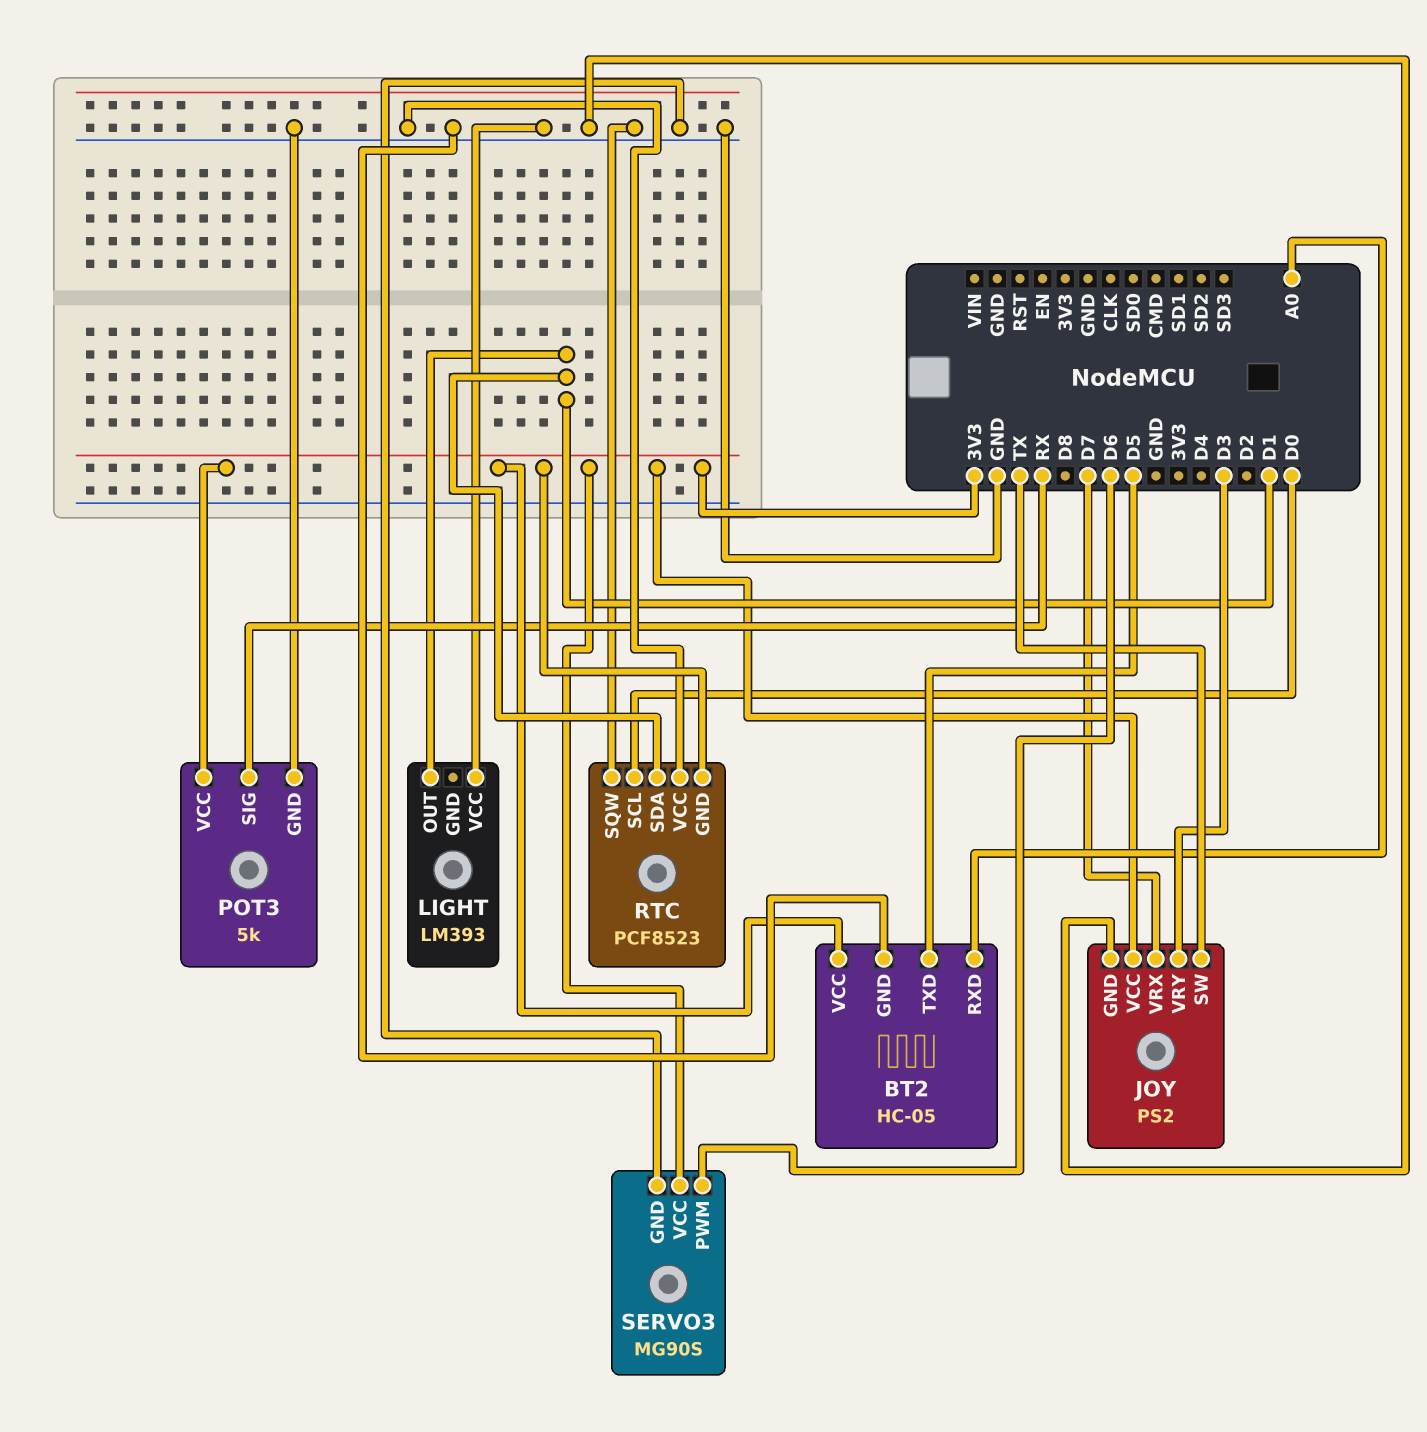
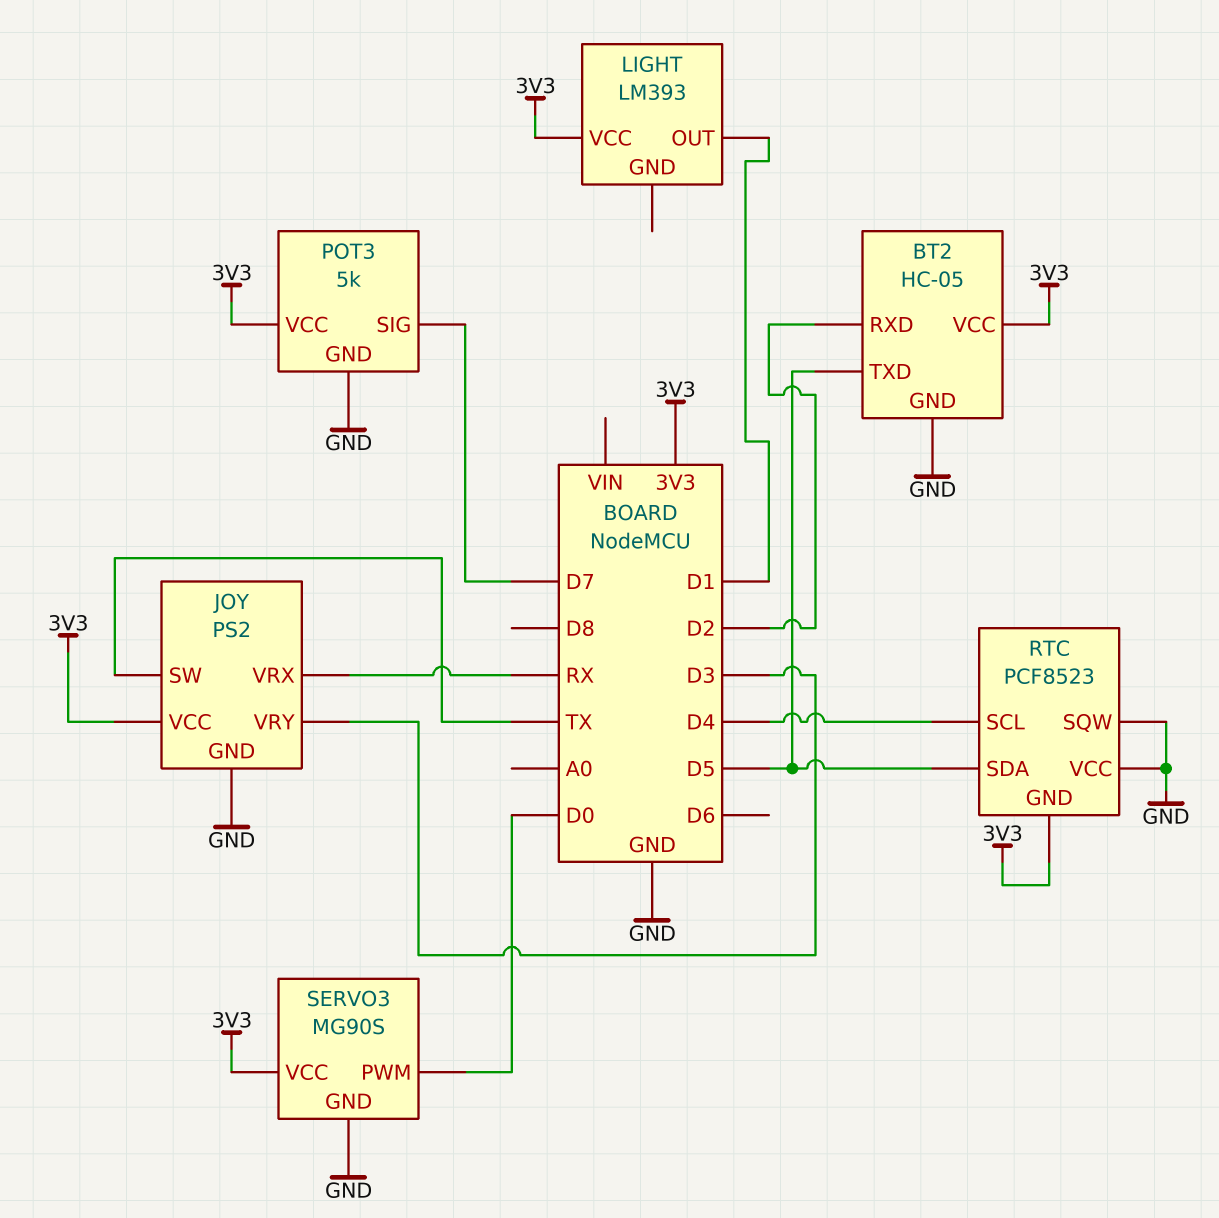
BT2 pin RXD: A0 -> D2
JOY pin VRX: D7 -> RX
LIGHT pin VCC: GND -> 3V3
POT3 pin SIG: RX -> D7
RTC pin SCL: D0 -> D4
RTC pin SDA: D1 -> D5
SERVO3 pin PWM: D6 -> D0

